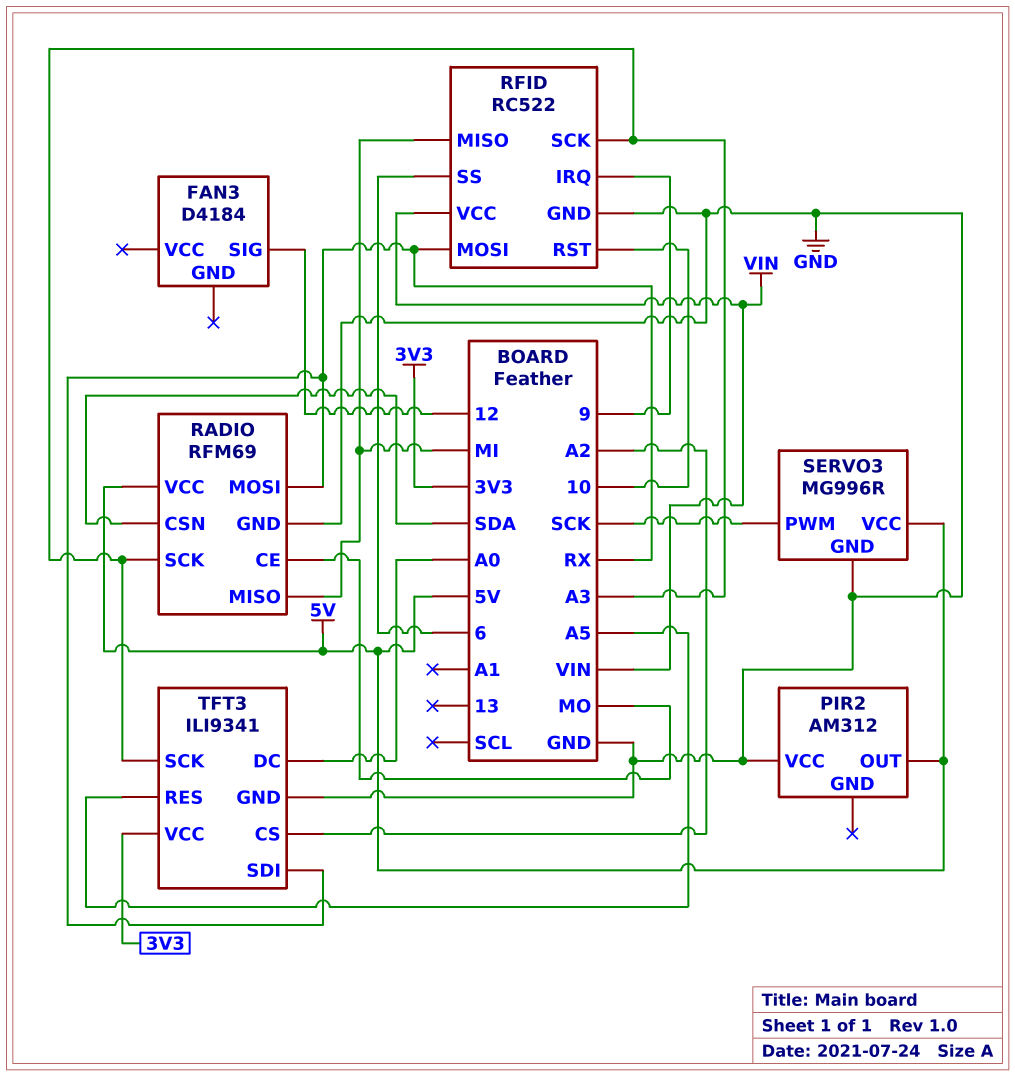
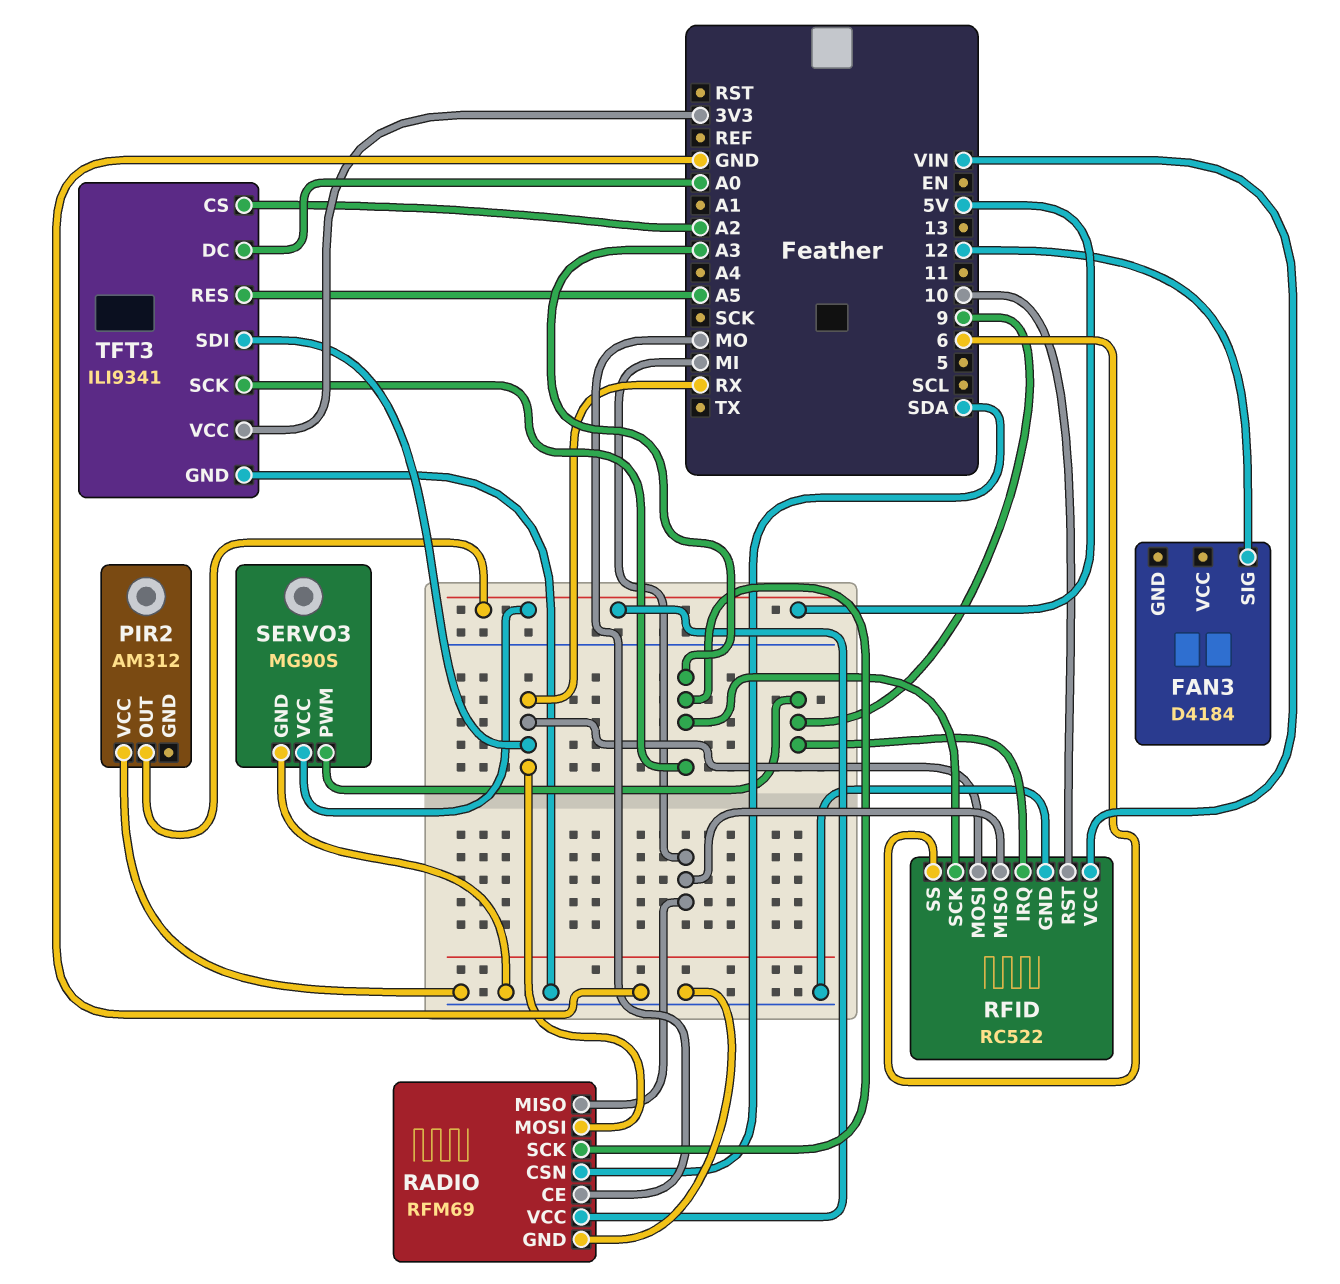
SERVO3: MG996R -> MG90S
SERVO3 pin PWM: SCK -> 9

